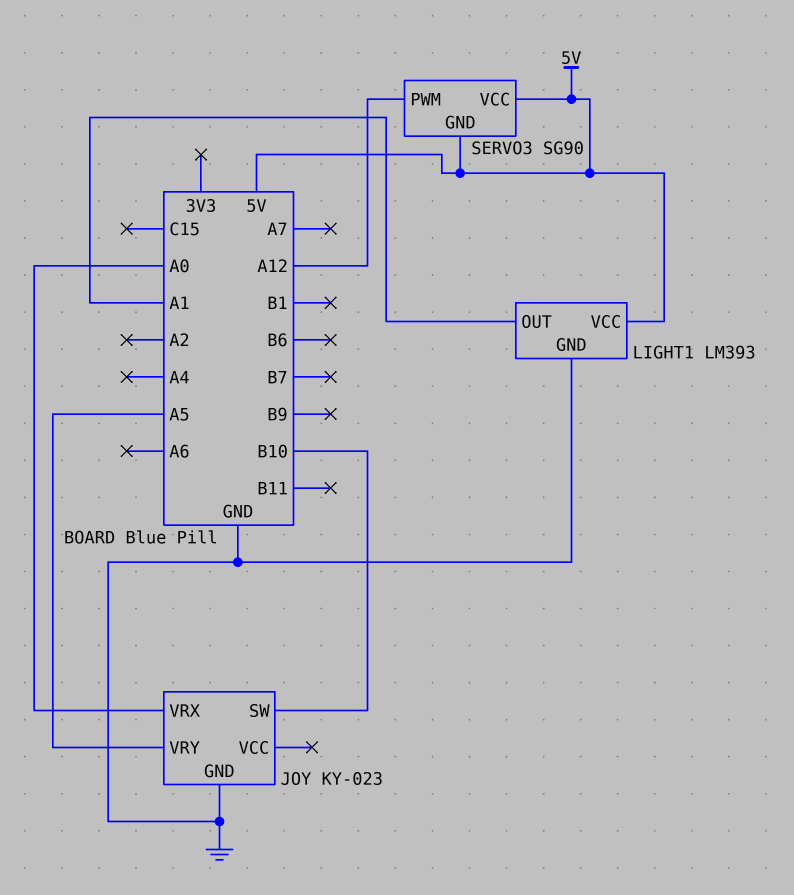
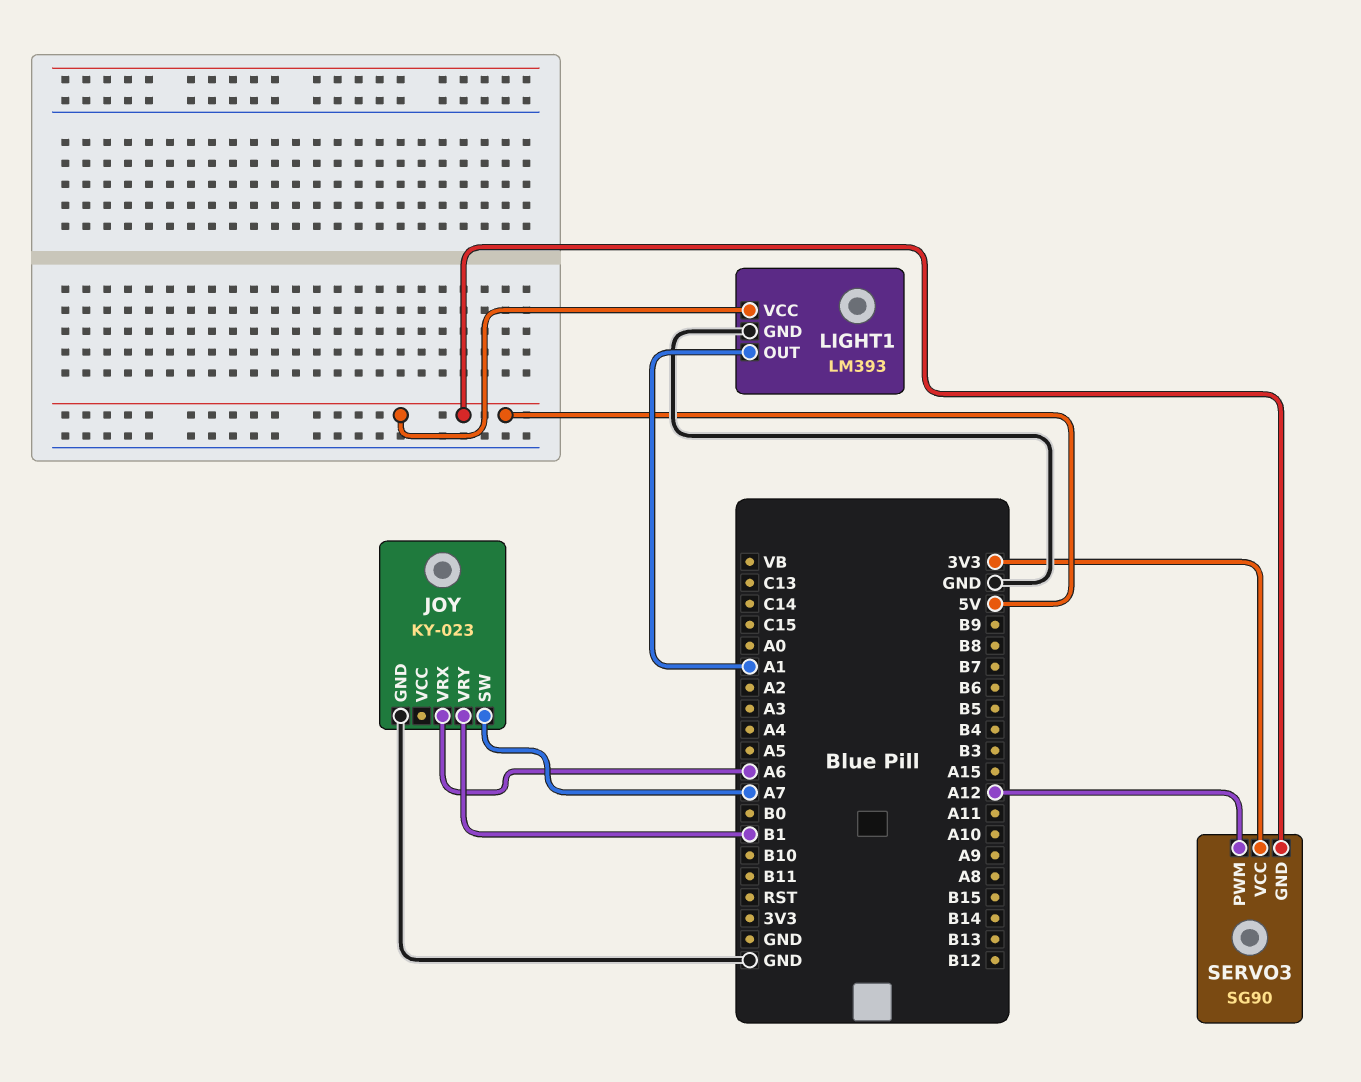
JOY pin SW: B10 -> A7
JOY pin VRX: A0 -> A6
JOY pin VRY: A5 -> B1
SERVO3 pin VCC: 5V -> 3V3

